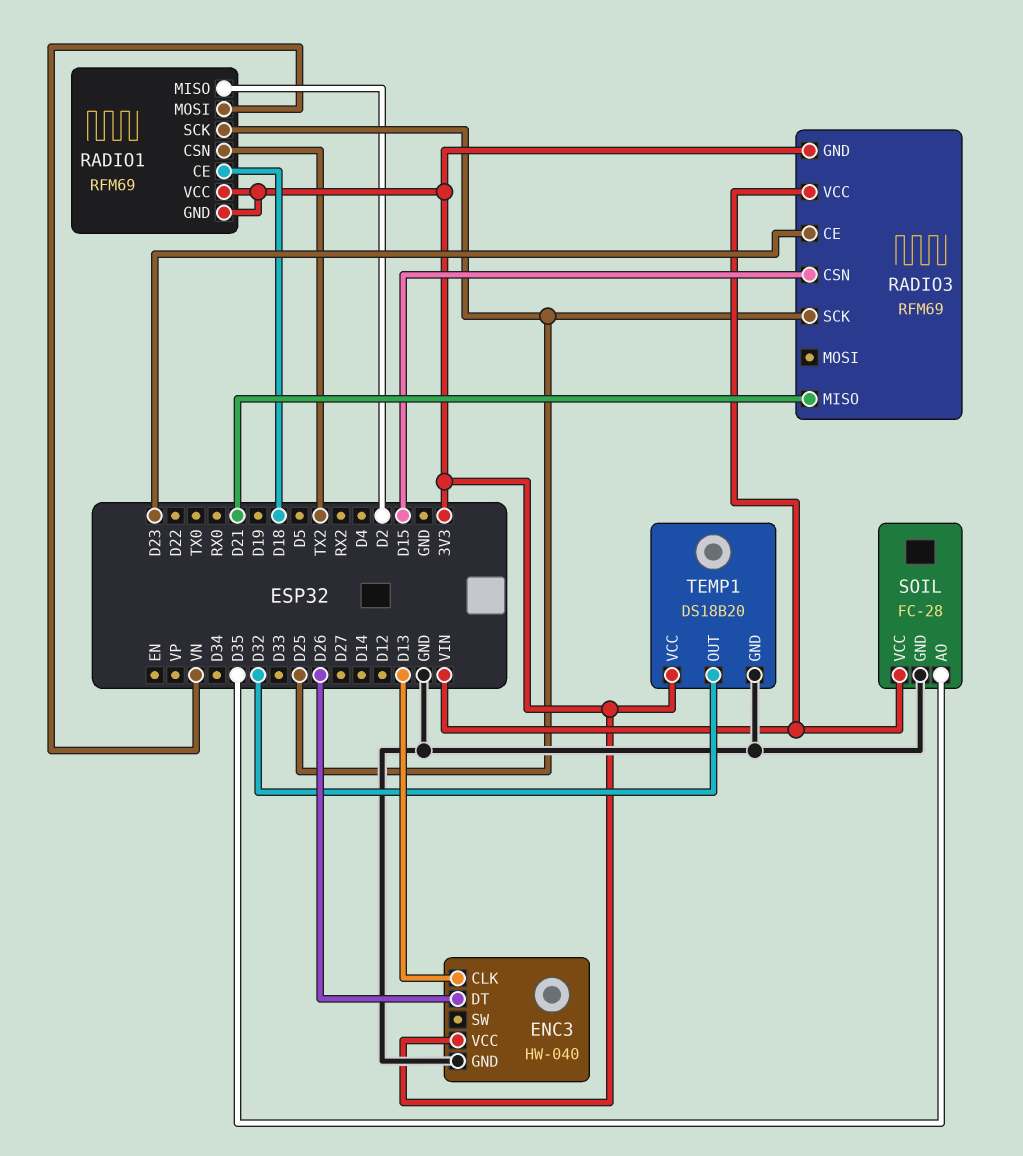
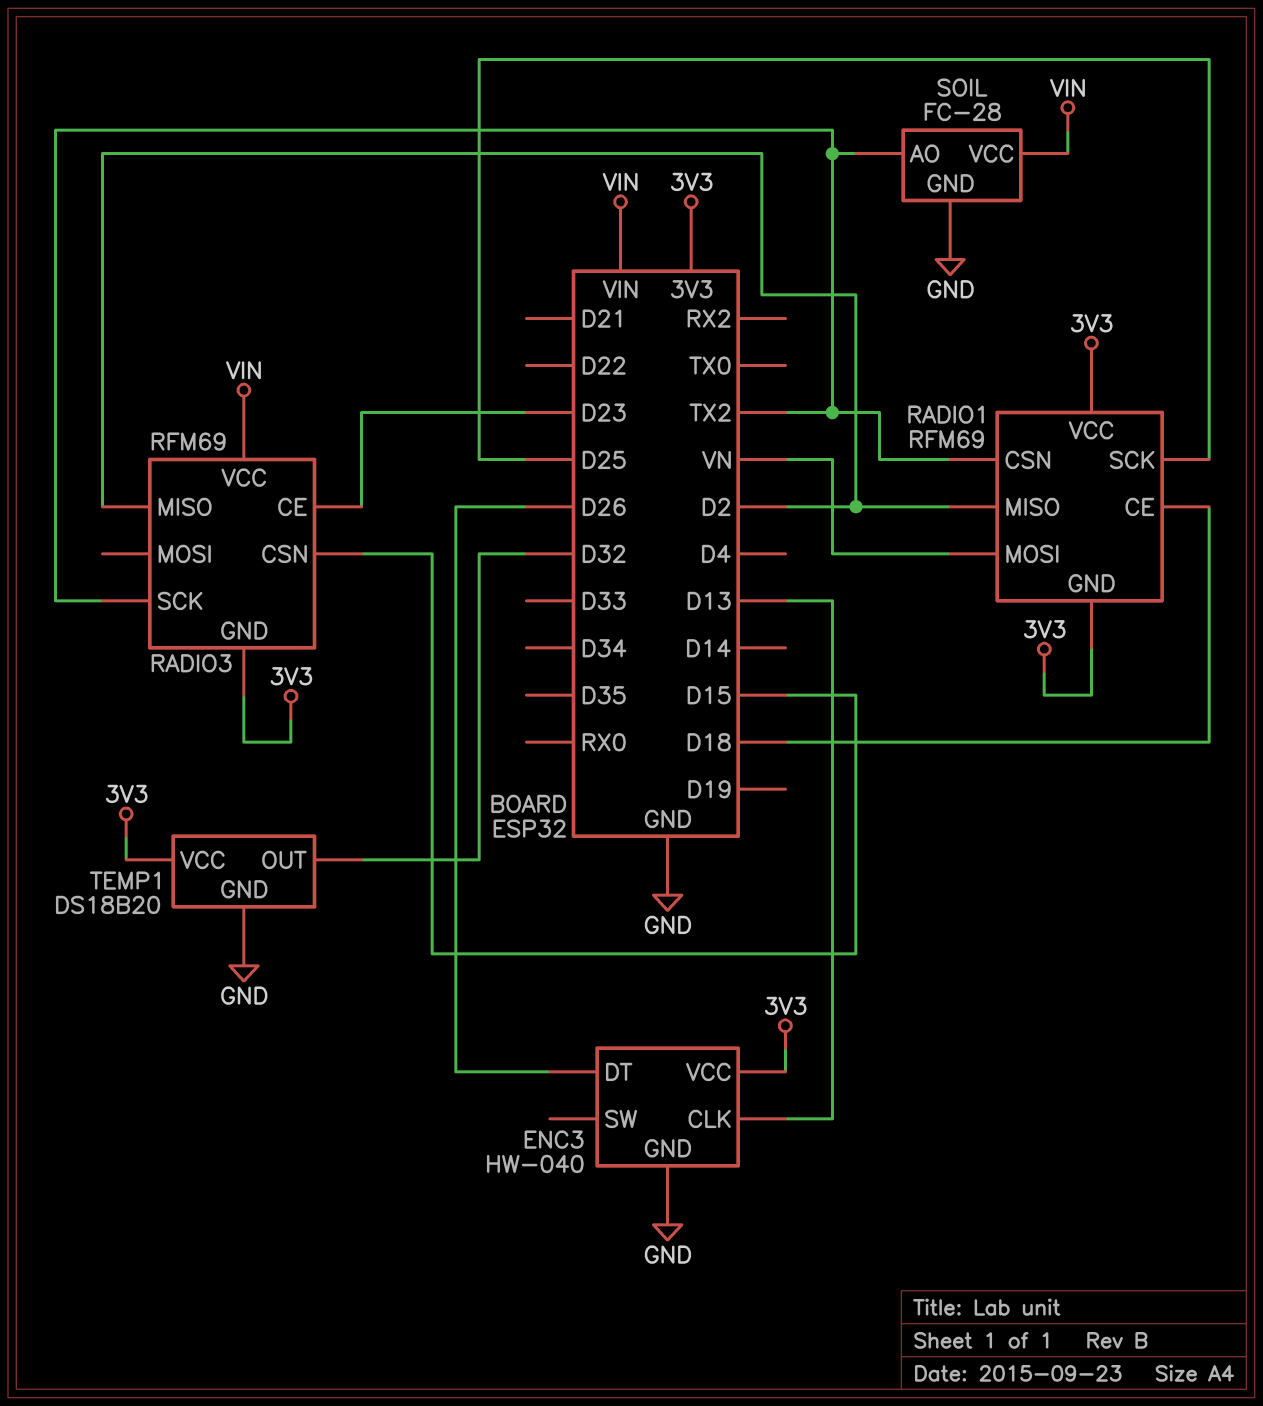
RADIO3 pin MISO: D21 -> D2
RADIO3 pin SCK: D25 -> TX2
SOIL pin AO: D35 -> TX2

